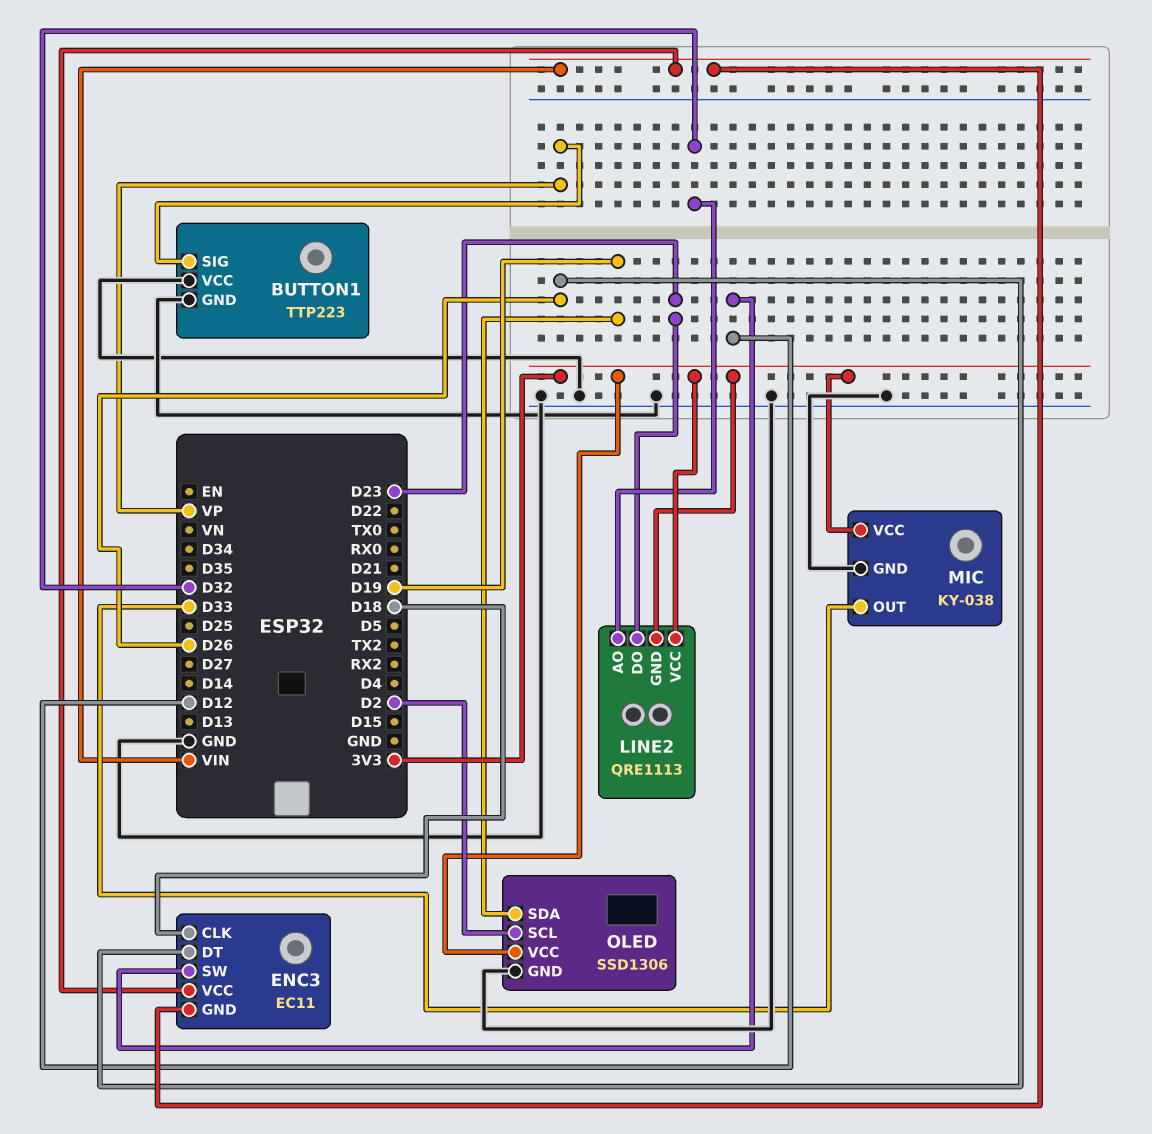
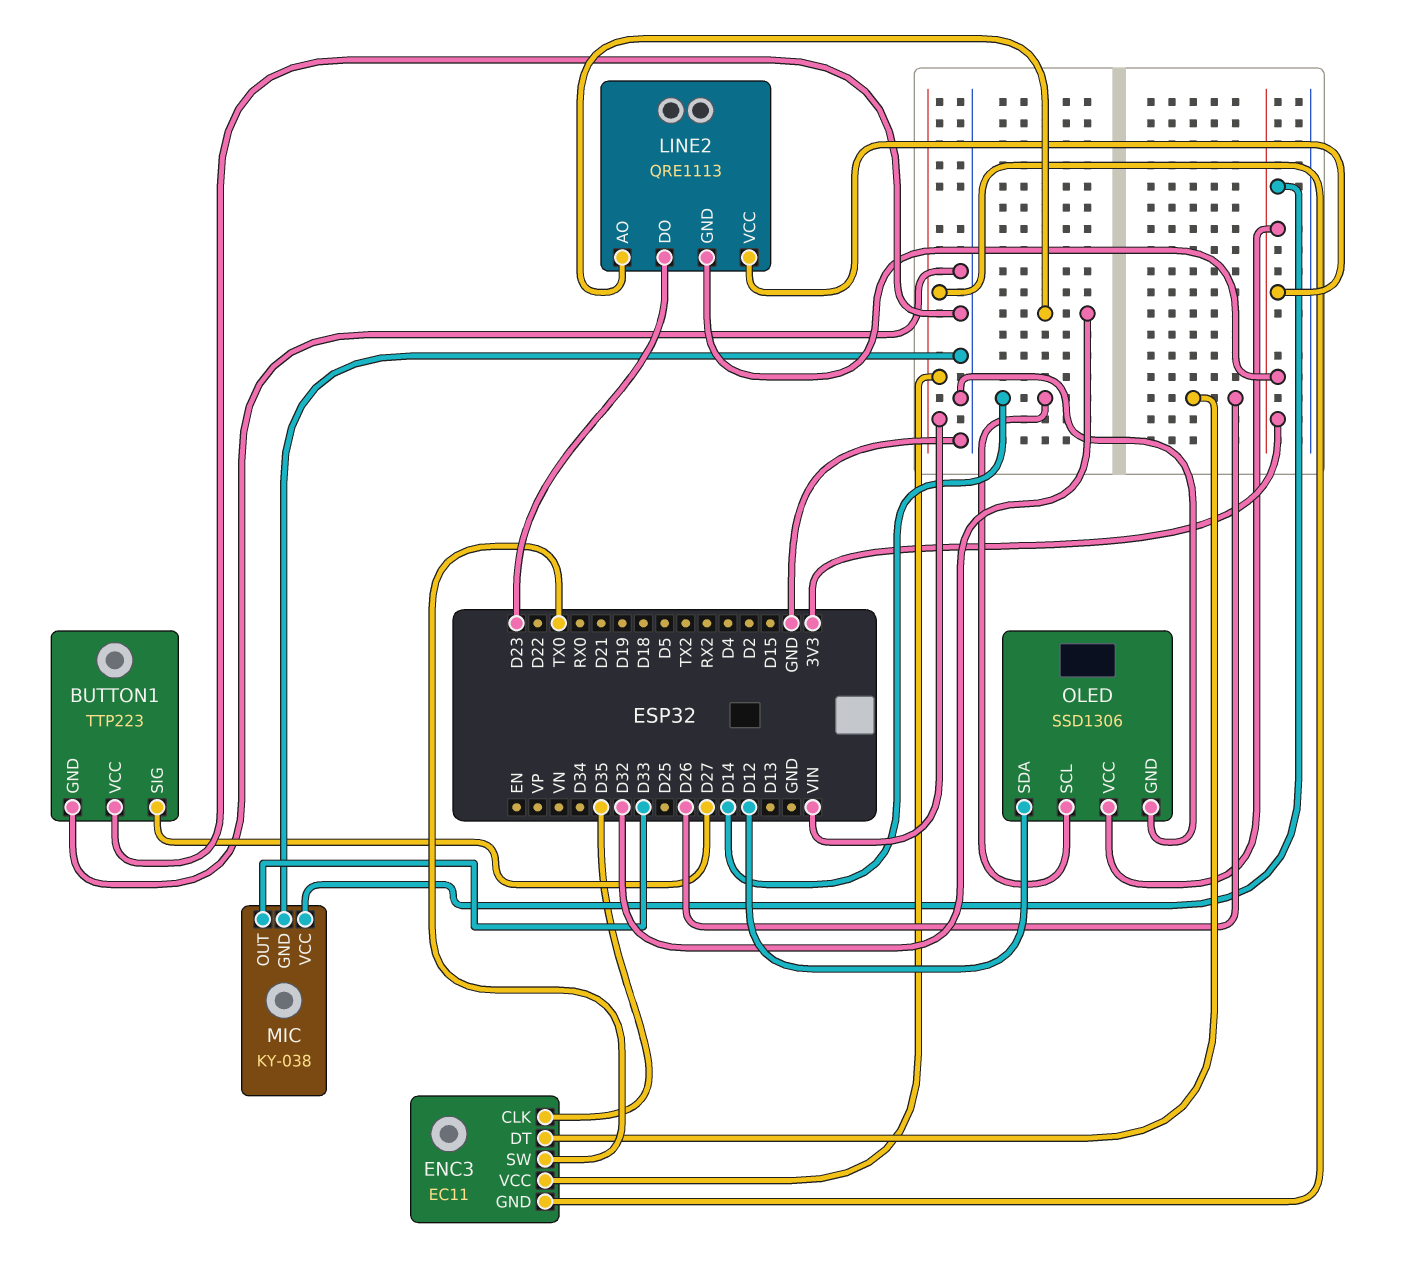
BUTTON1 pin SIG: VP -> D27
ENC3 pin CLK: D18 -> D35
ENC3 pin SW: D12 -> TX0
OLED pin SCL: D2 -> D14
OLED pin SDA: D19 -> D12

